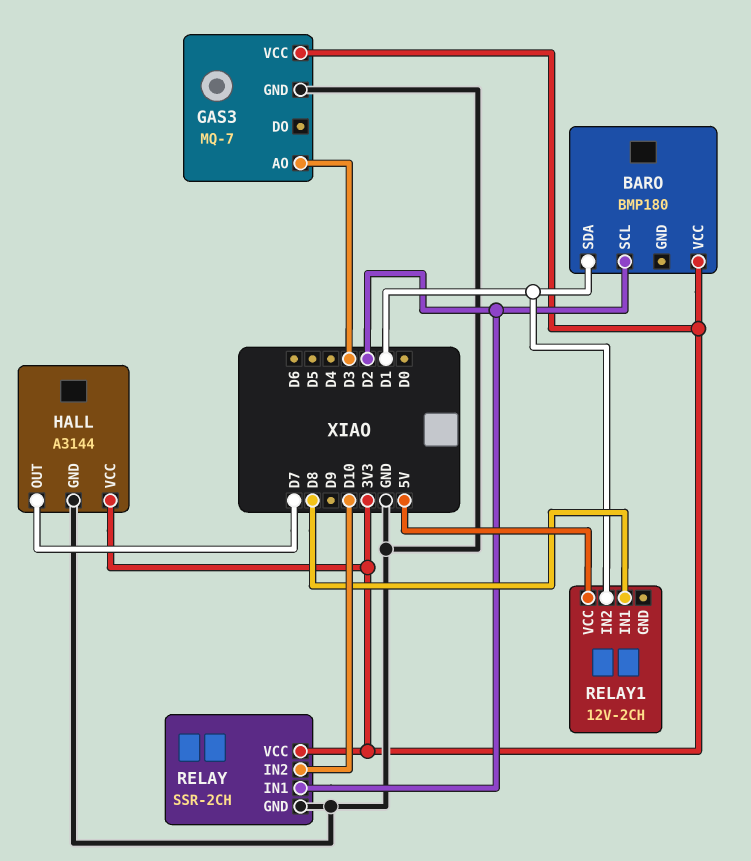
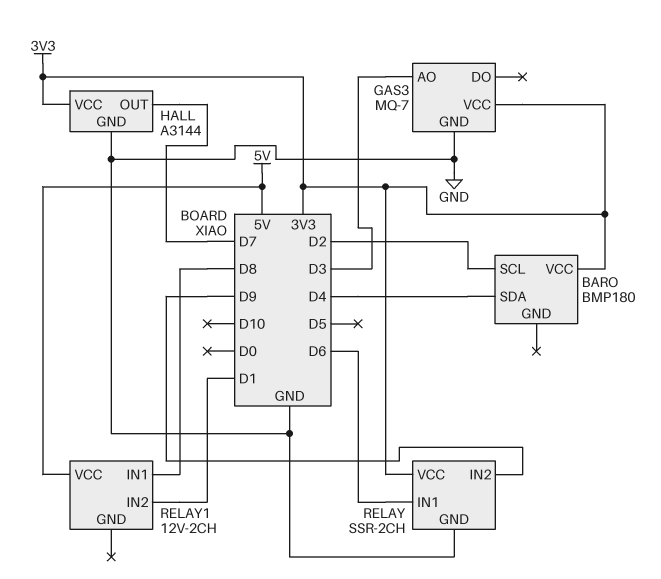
BARO pin SDA: D1 -> D4
RELAY pin IN1: D2 -> D6
RELAY pin IN2: D10 -> D9

